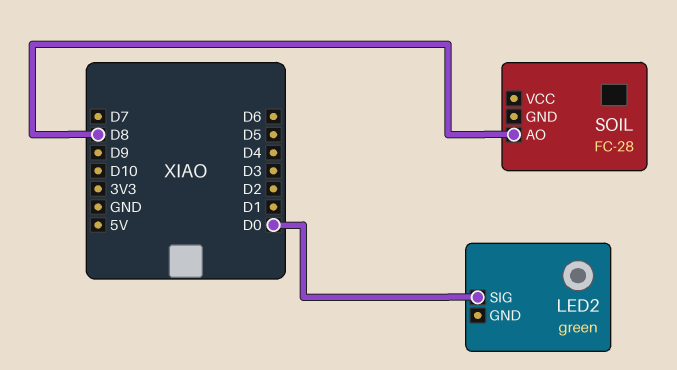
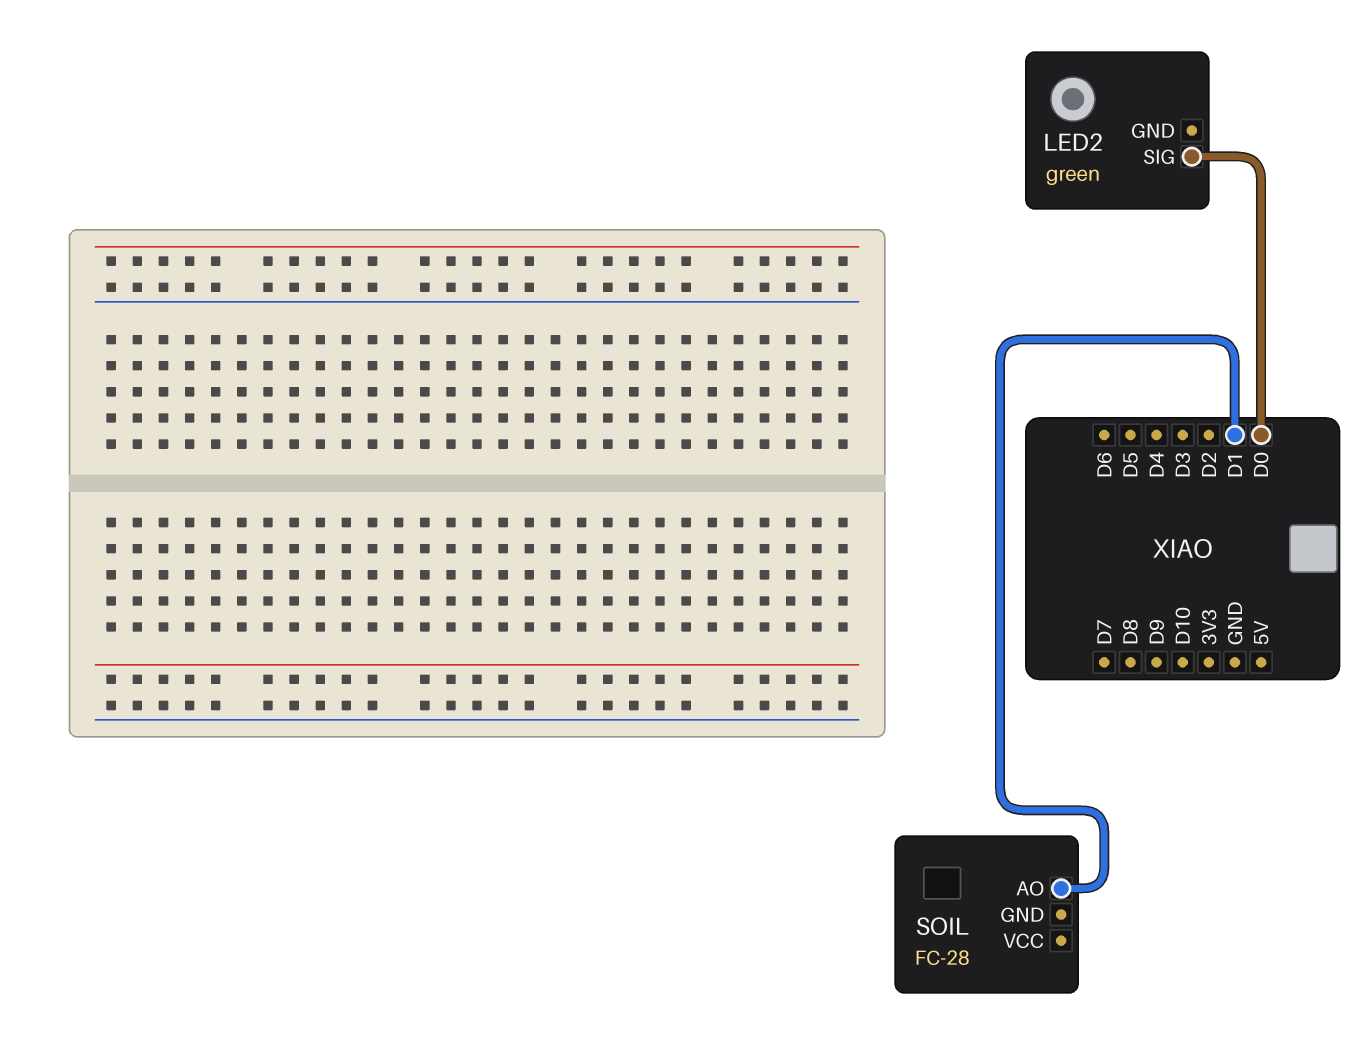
SOIL pin AO: D8 -> D1

